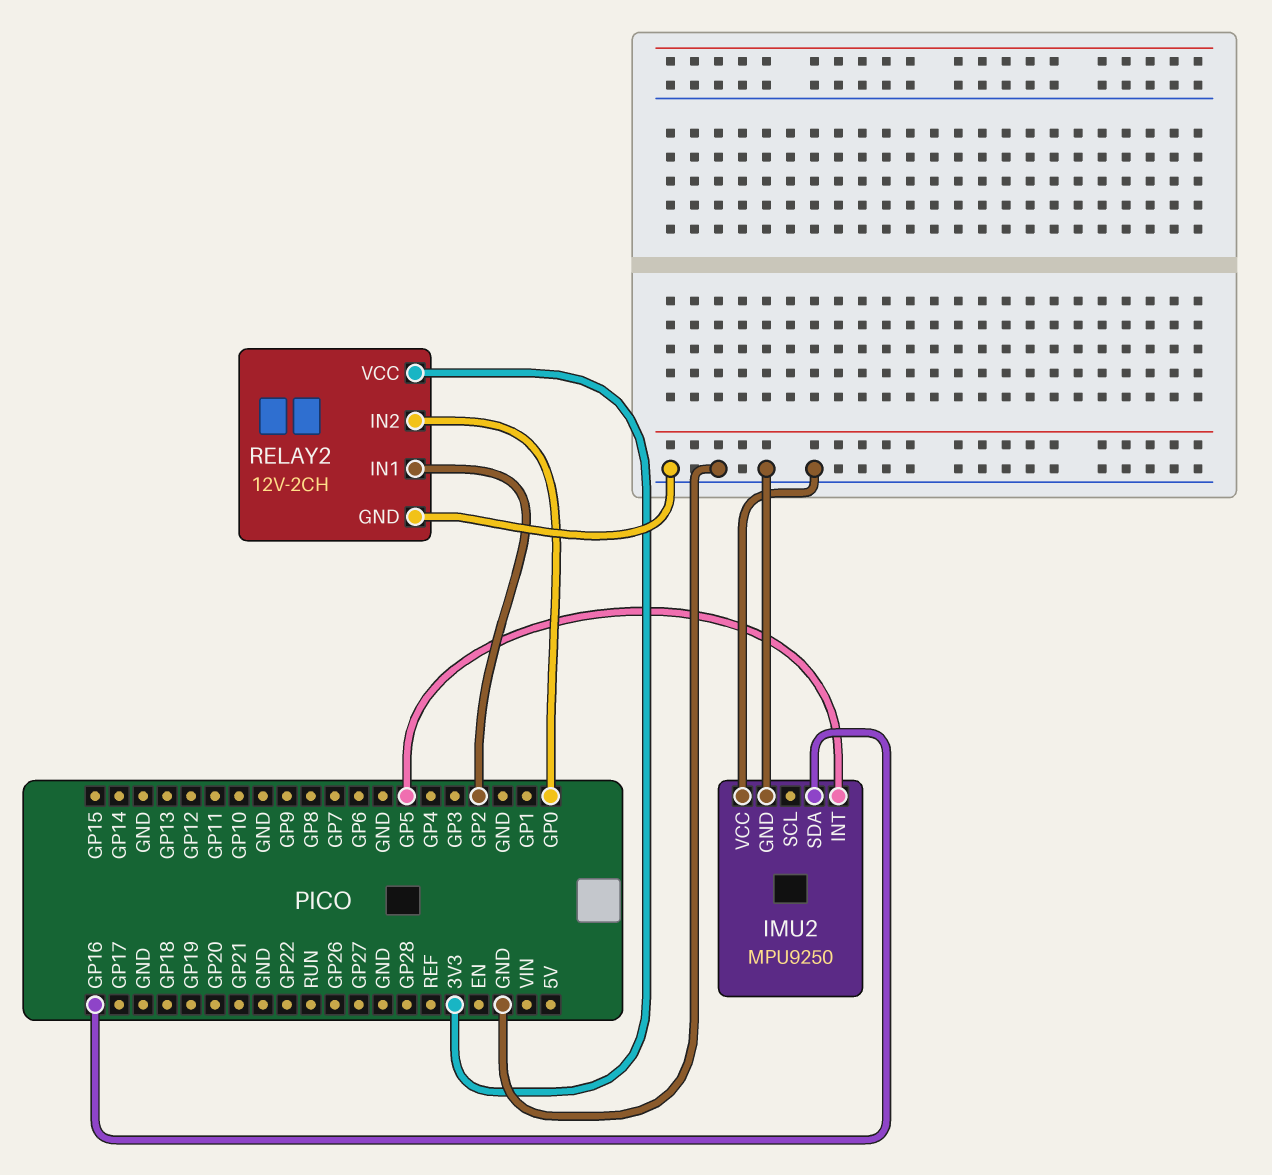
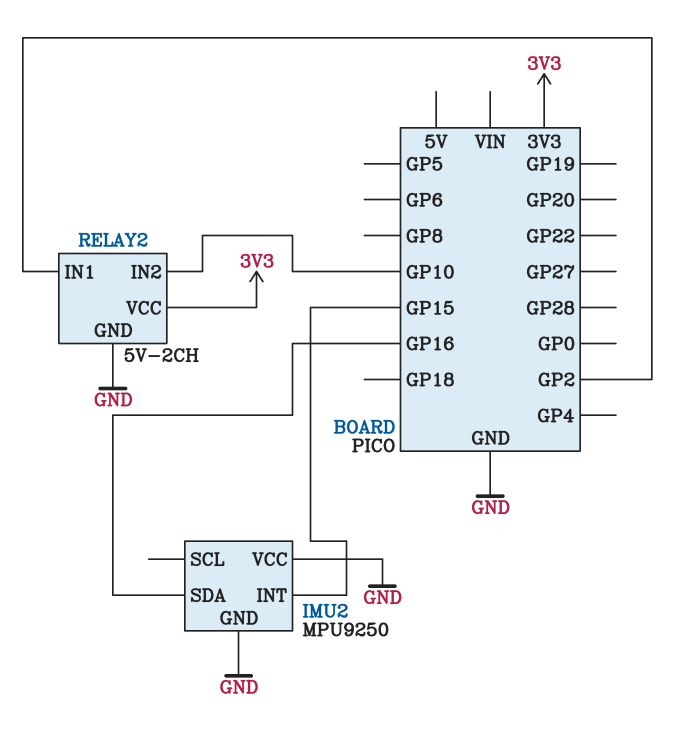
IMU2 pin INT: GP5 -> GP15
RELAY2: 12V-2CH -> 5V-2CH
RELAY2 pin IN2: GP0 -> GP10

